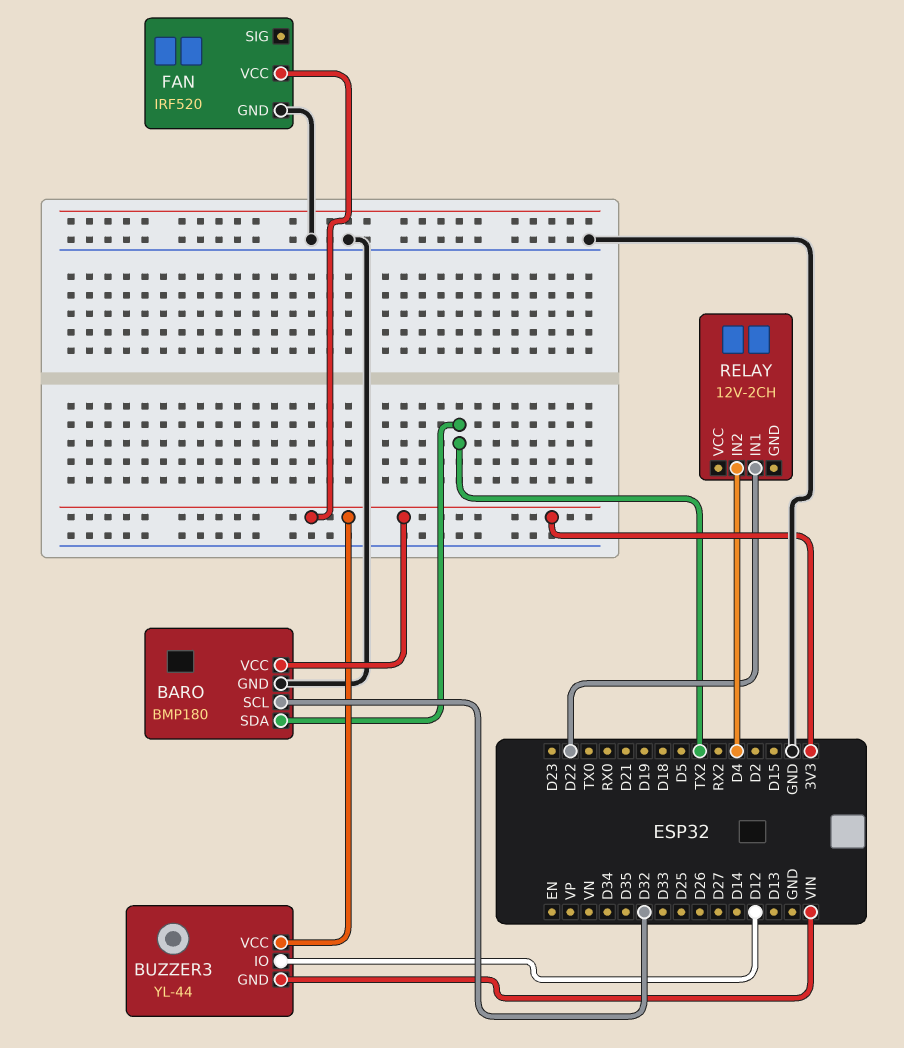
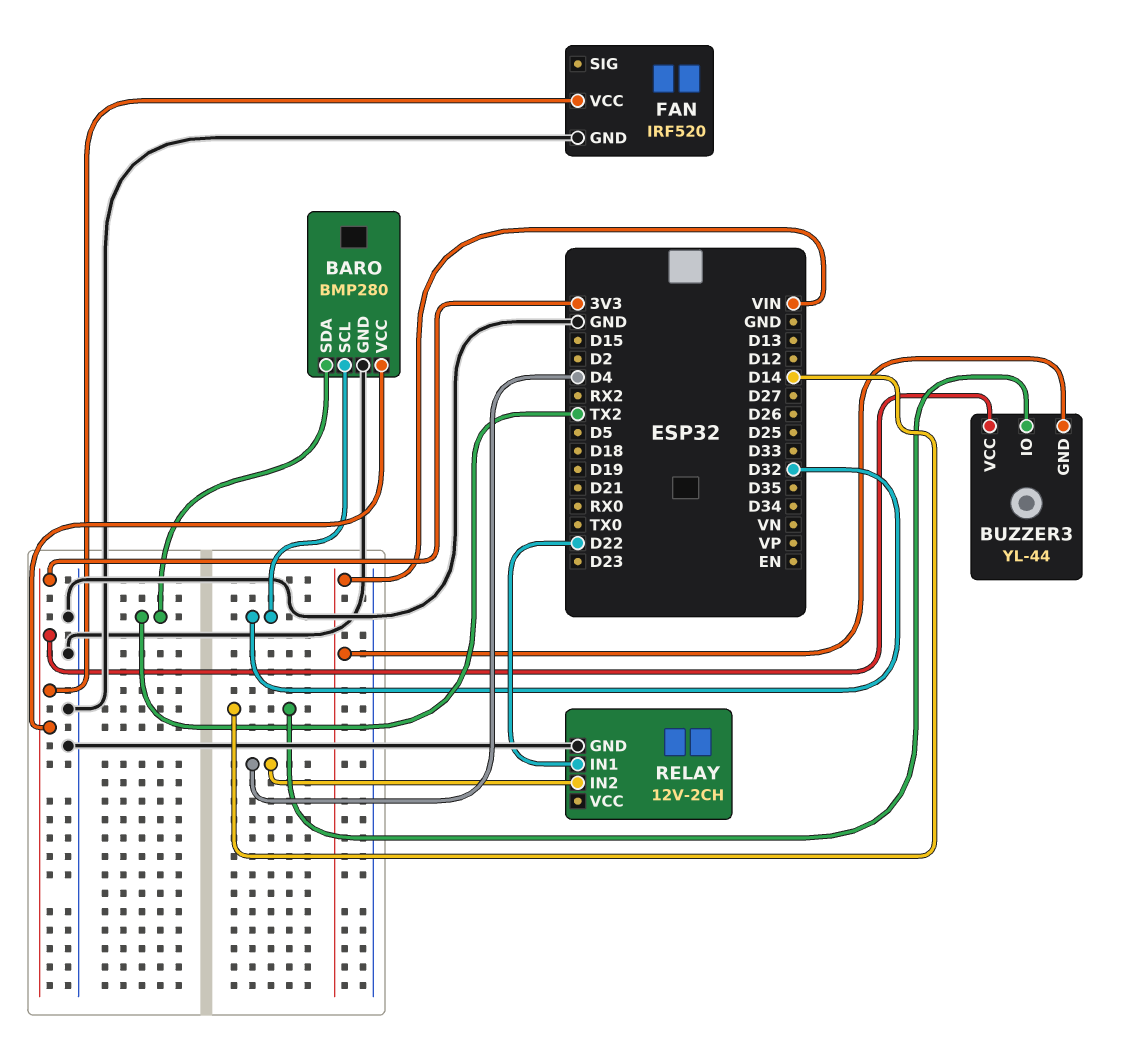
BARO: BMP180 -> BMP280
BUZZER3 pin IO: D12 -> D14
RELAY pin GND: none -> GND

